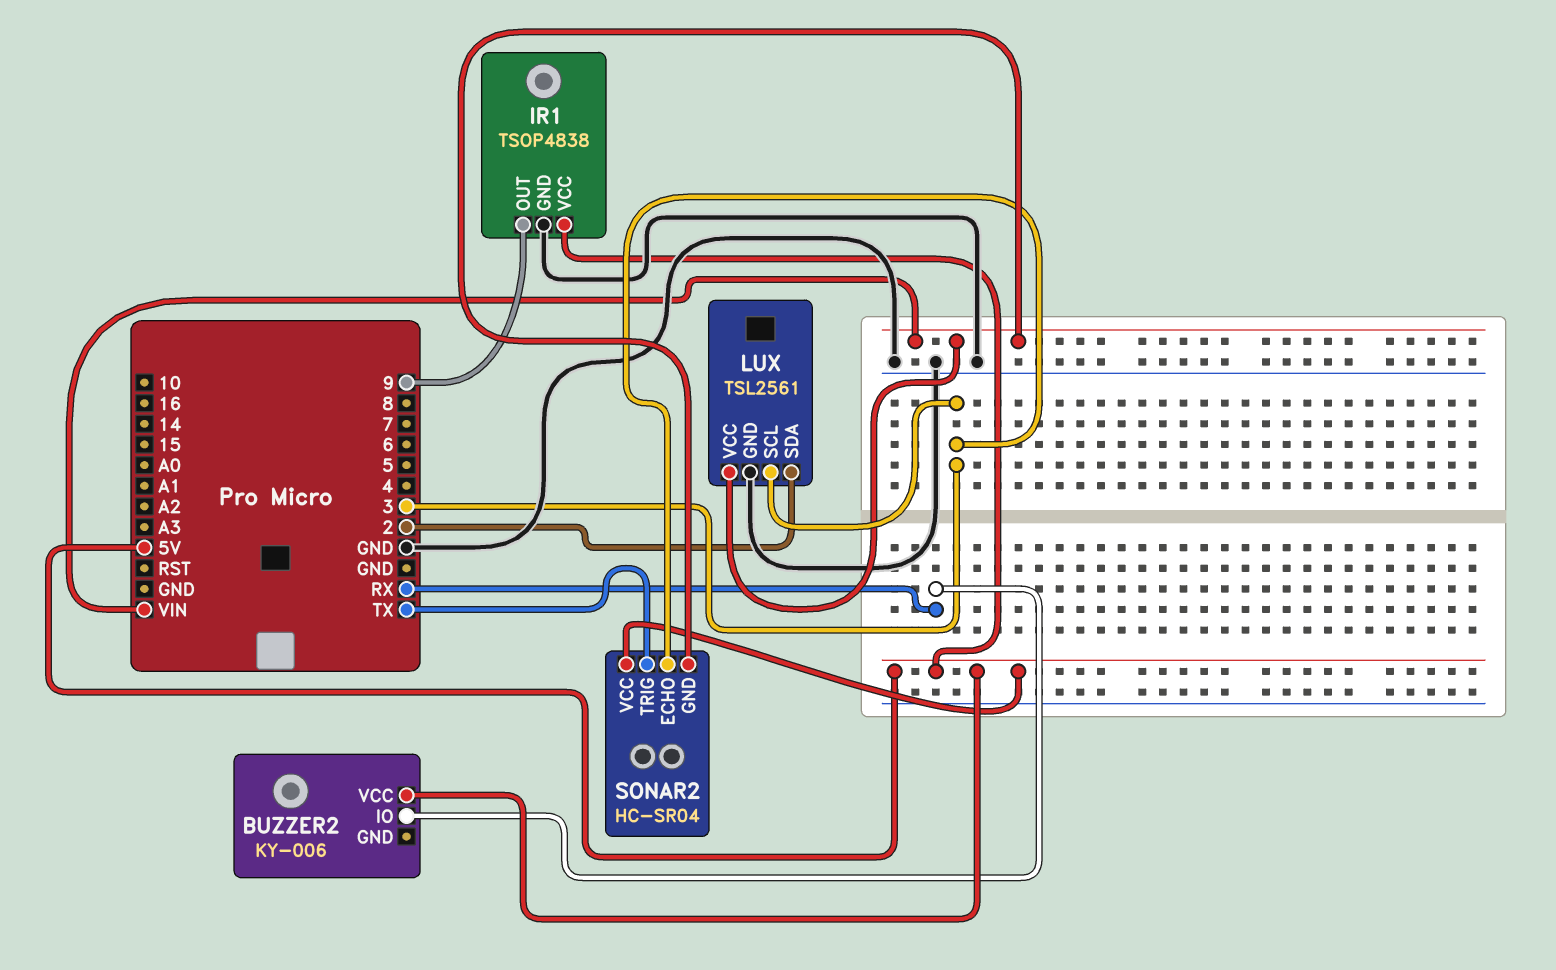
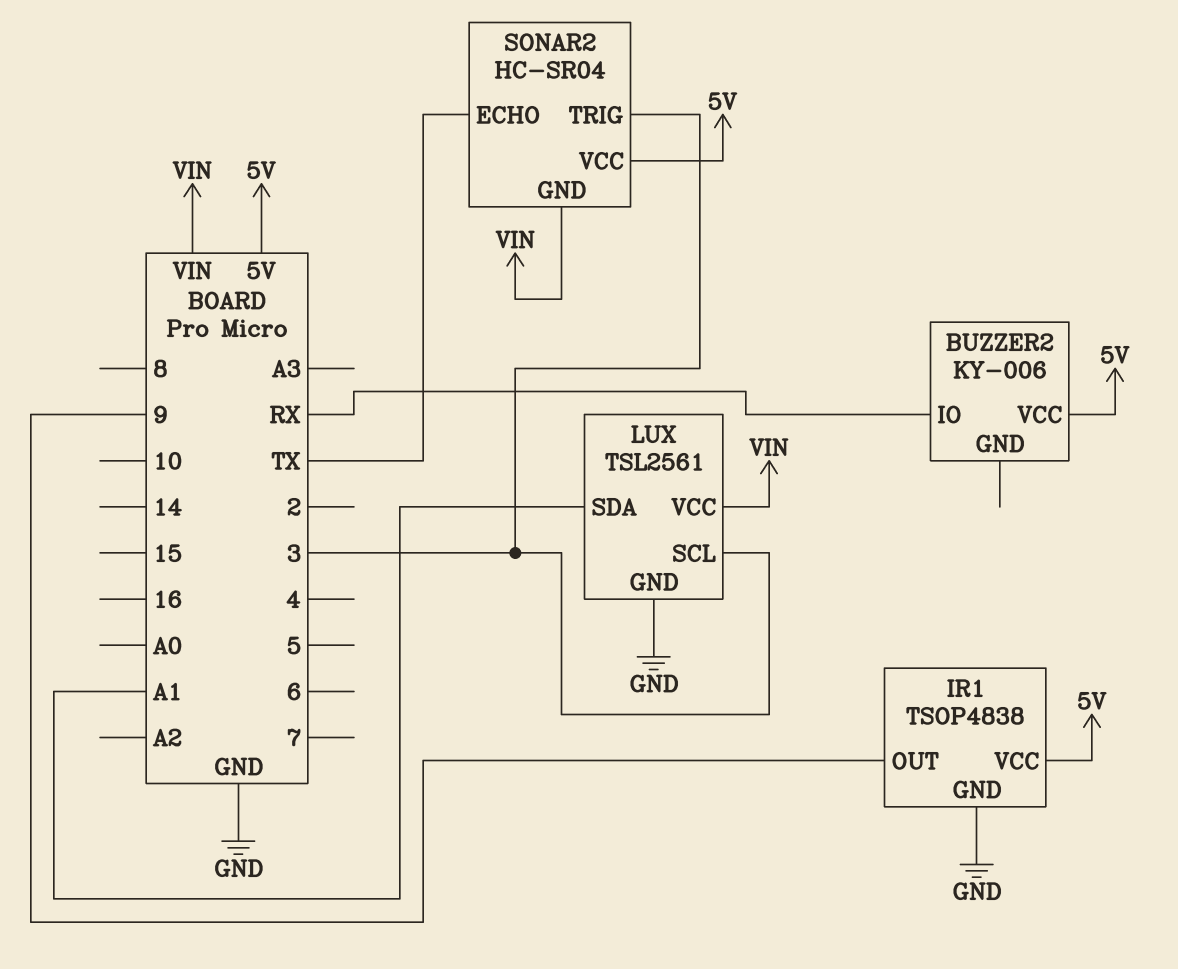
LUX pin SDA: 2 -> A1
SONAR2 pin ECHO: 3 -> TX
SONAR2 pin TRIG: TX -> 3

